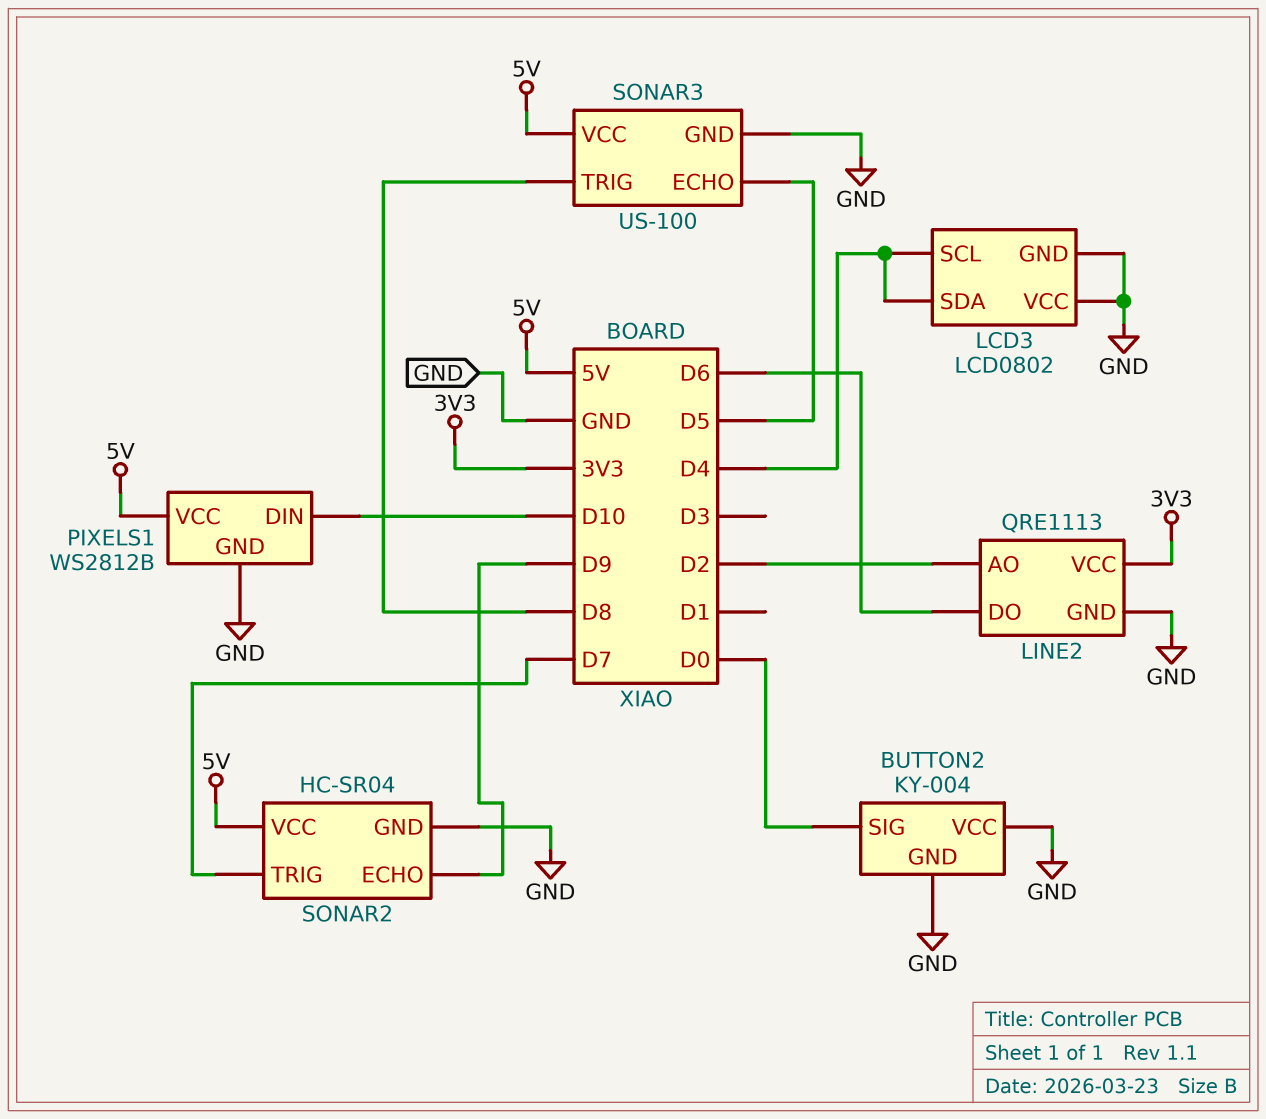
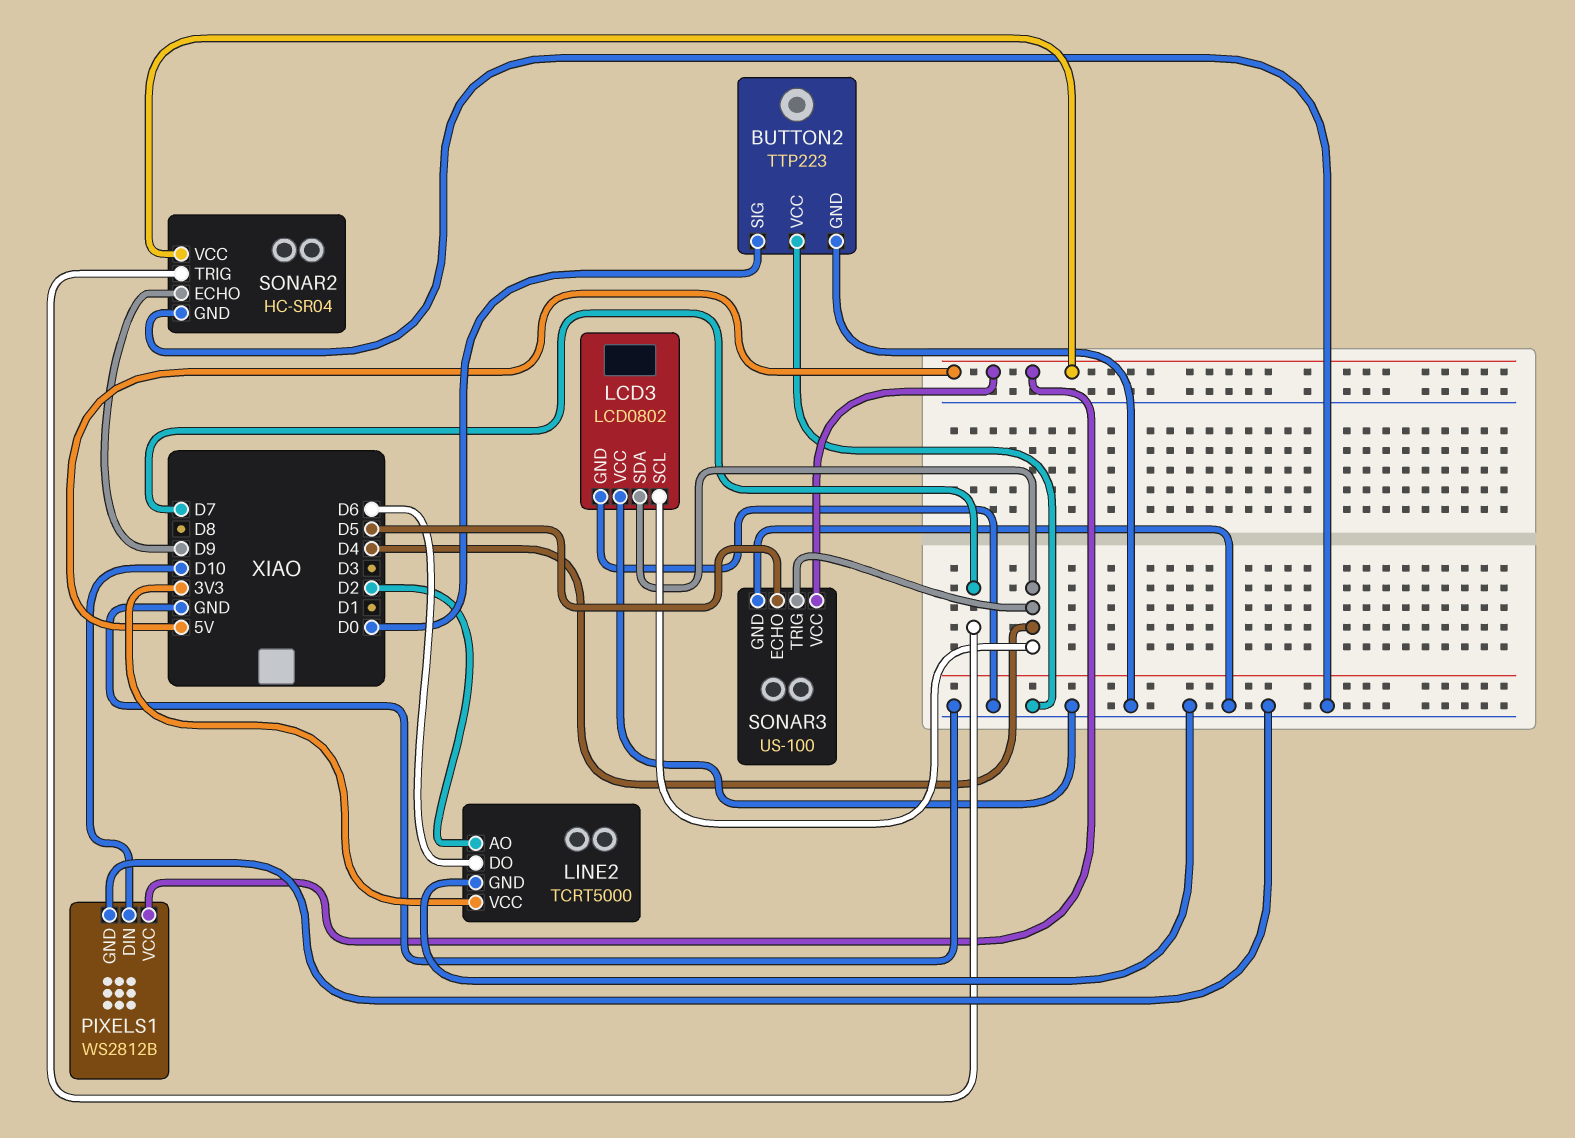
BUTTON2: KY-004 -> TTP223
LINE2: QRE1113 -> TCRT5000
SONAR3 pin TRIG: D8 -> D4

